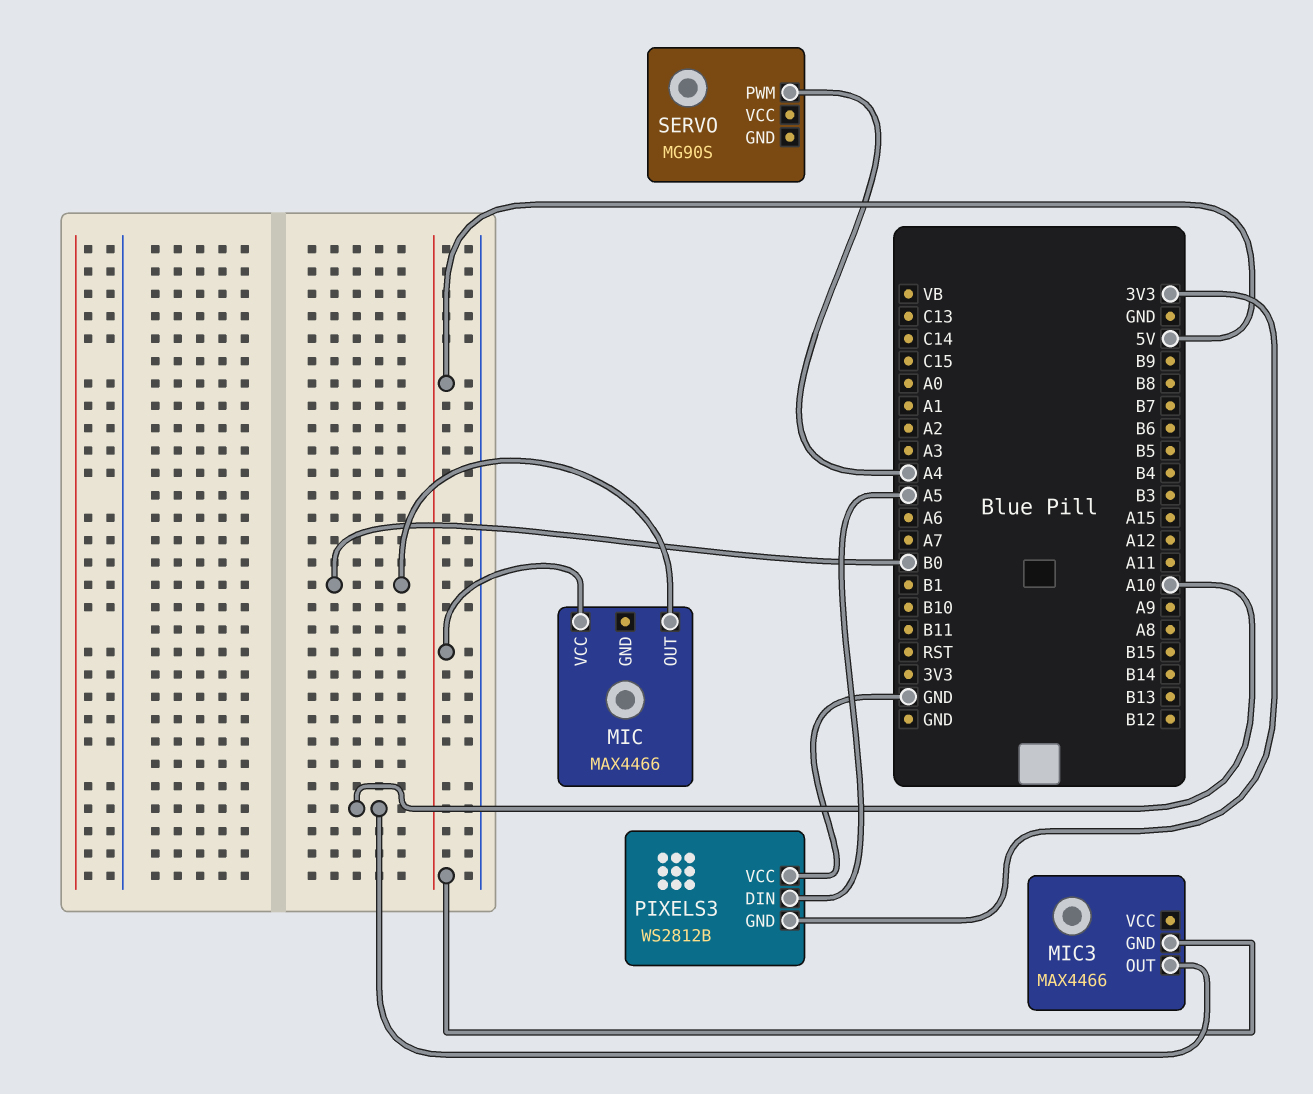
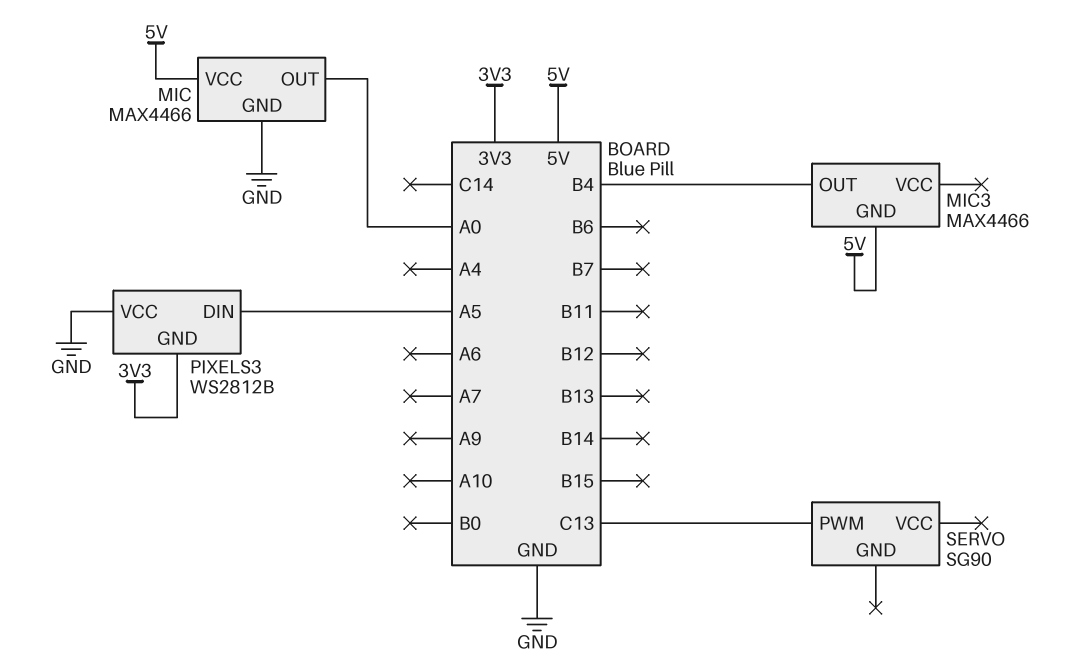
MIC pin GND: none -> GND
MIC pin OUT: B0 -> A0
MIC3 pin OUT: A10 -> B4
SERVO: MG90S -> SG90
SERVO pin PWM: A4 -> C13

